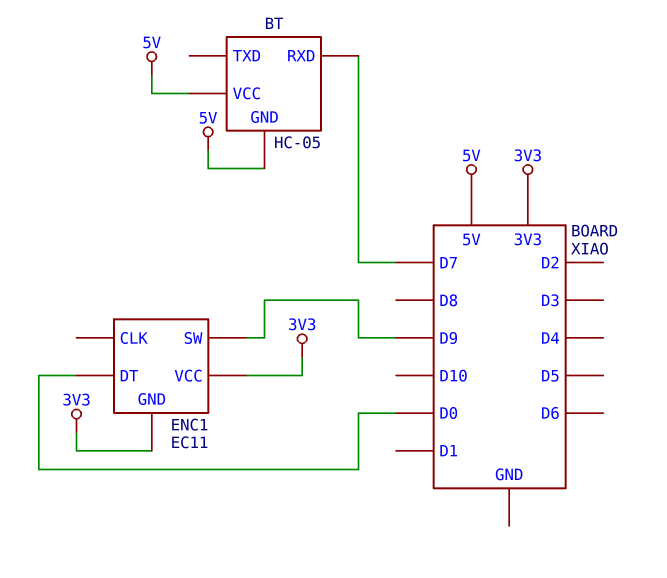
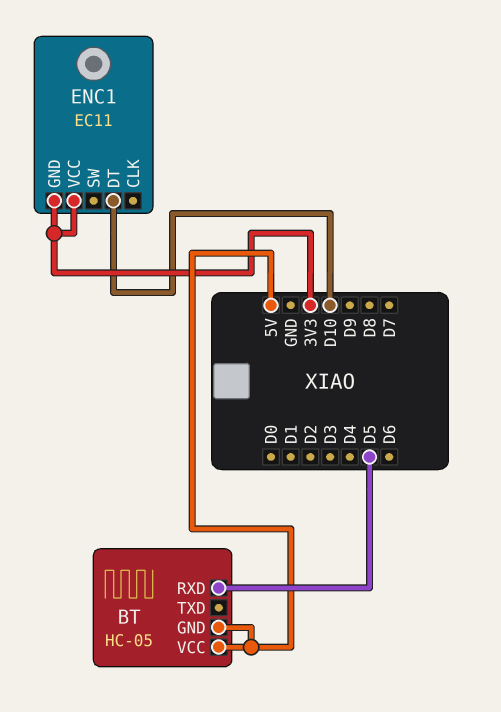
BT pin RXD: D7 -> D5
ENC1 pin DT: D0 -> D10
ENC1 pin SW: D9 -> none

